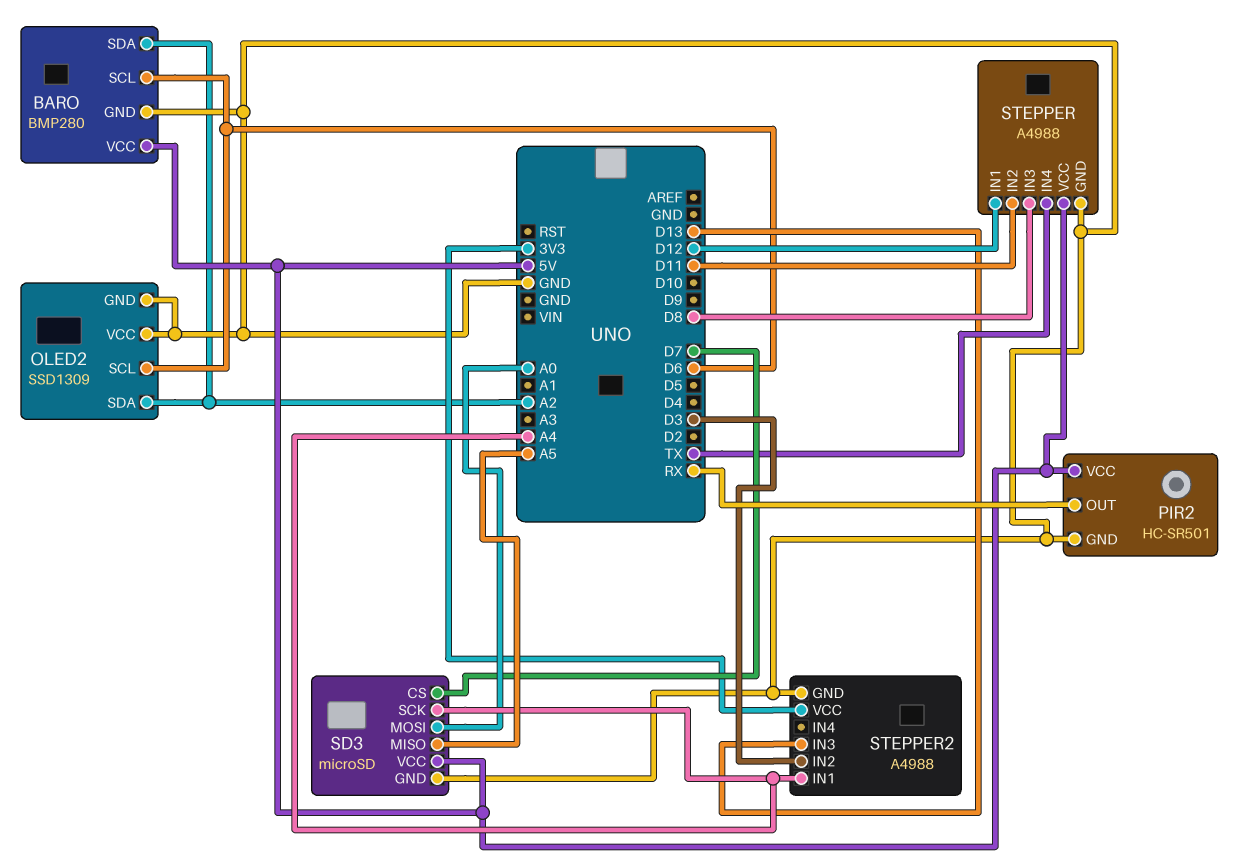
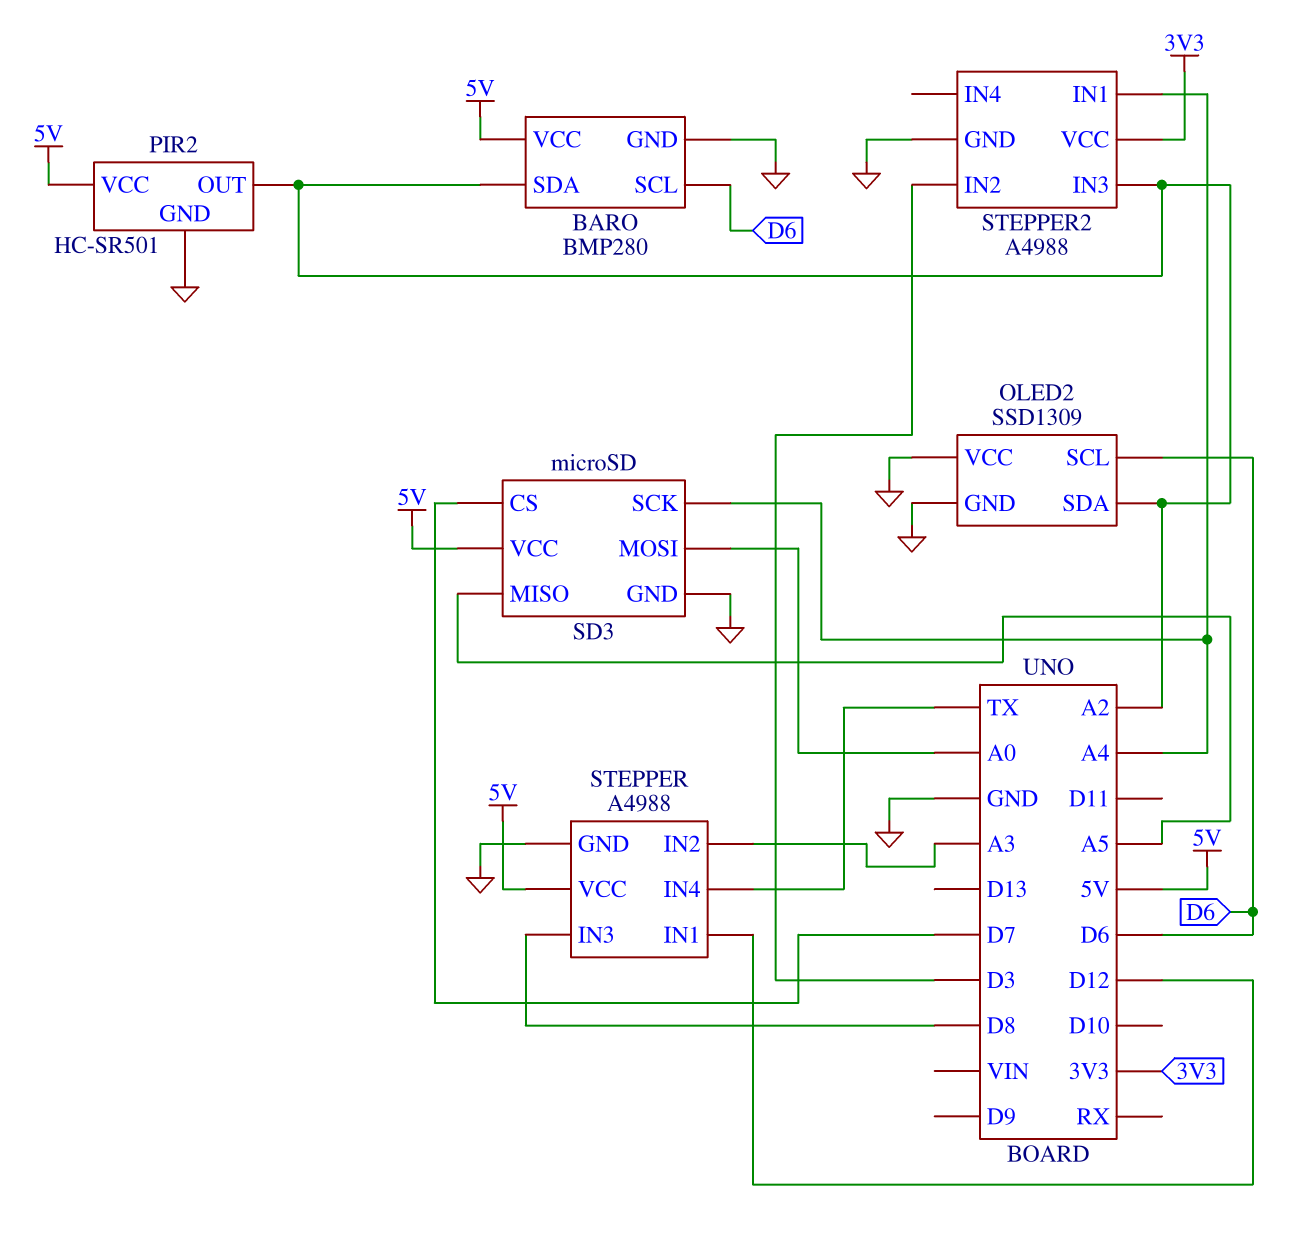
PIR2 pin OUT: RX -> A2
STEPPER pin IN2: D11 -> A3
STEPPER2 pin IN3: D13 -> A2

